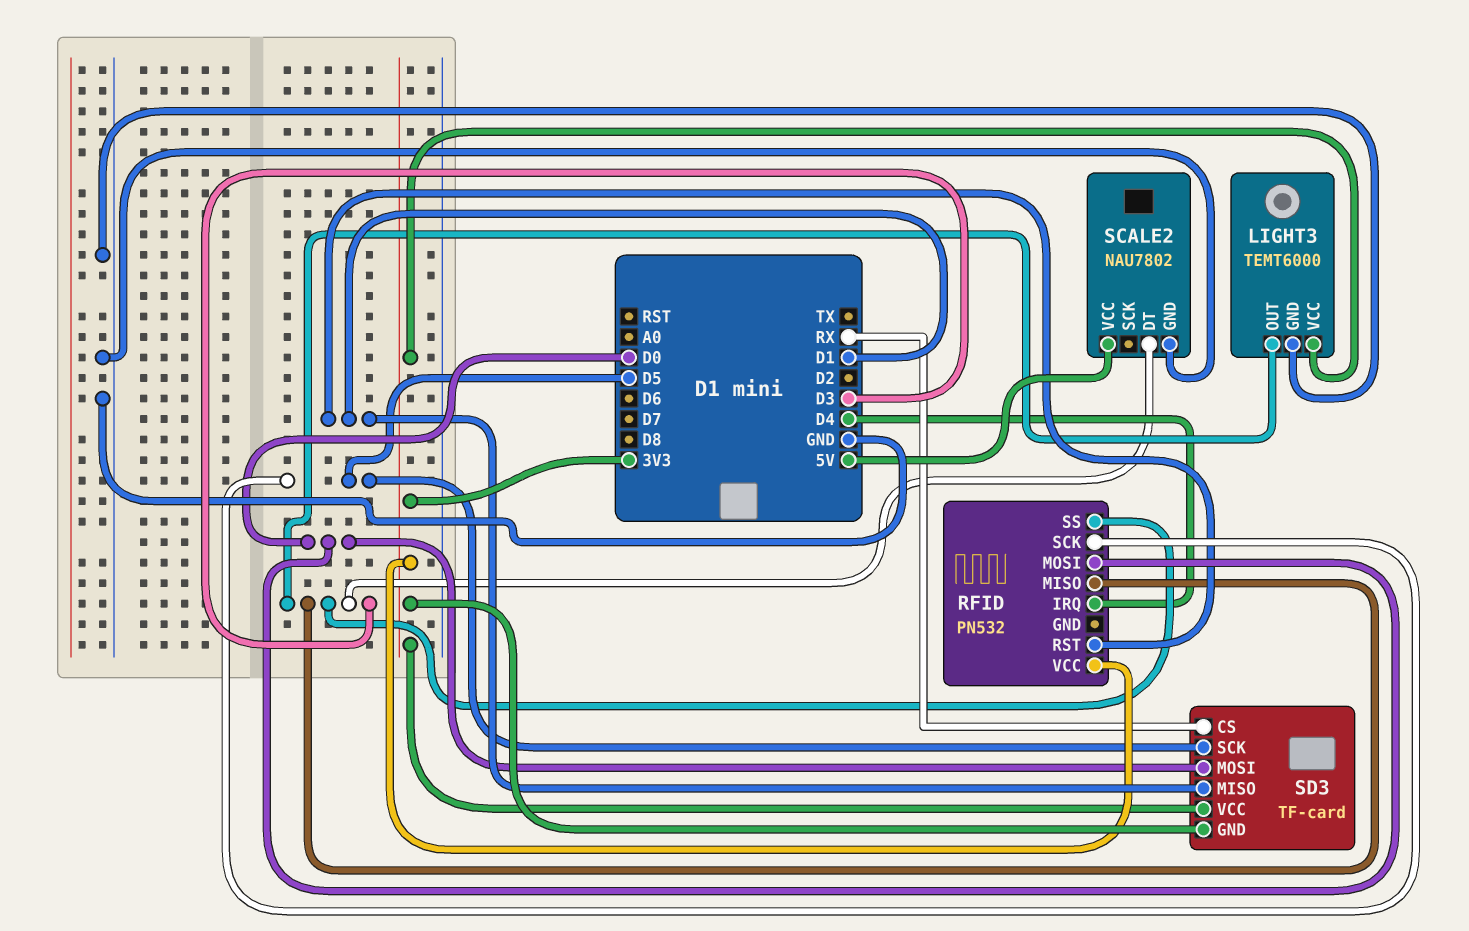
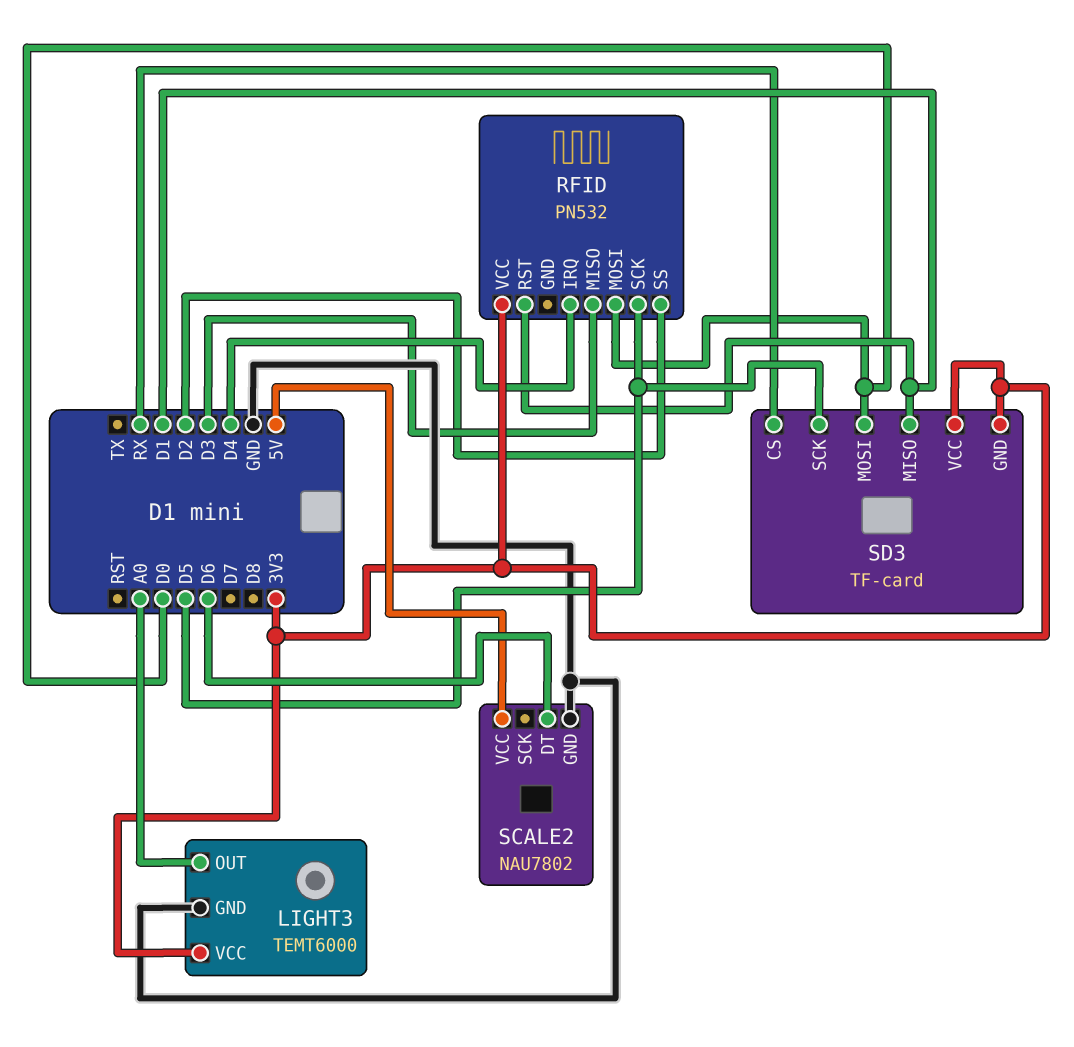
LIGHT3 pin OUT: D3 -> A0
RFID pin SS: D3 -> D2
SCALE2 pin DT: D3 -> D6

